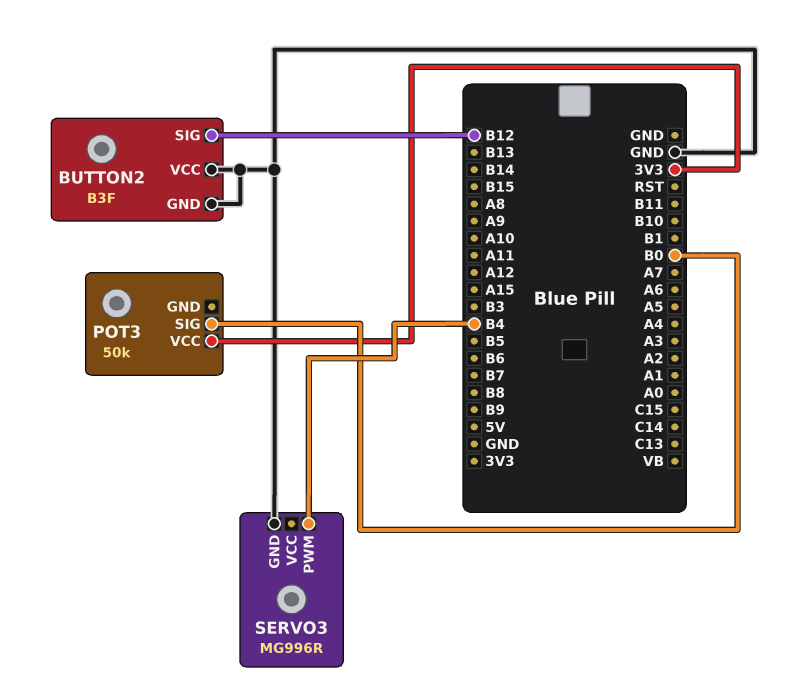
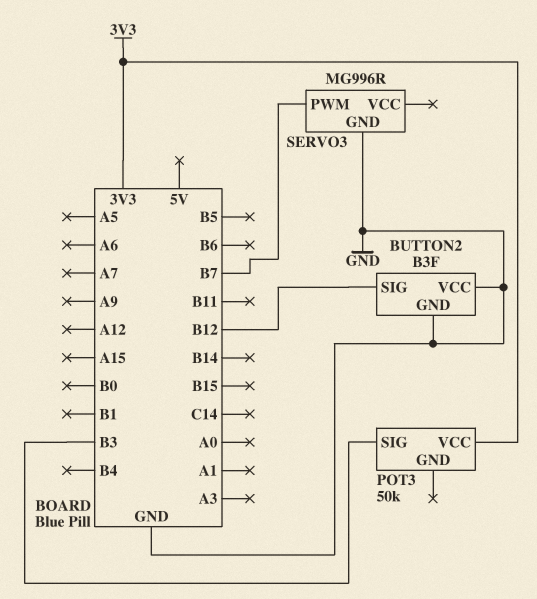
POT3 pin SIG: B0 -> B3
SERVO3 pin PWM: B4 -> B7

